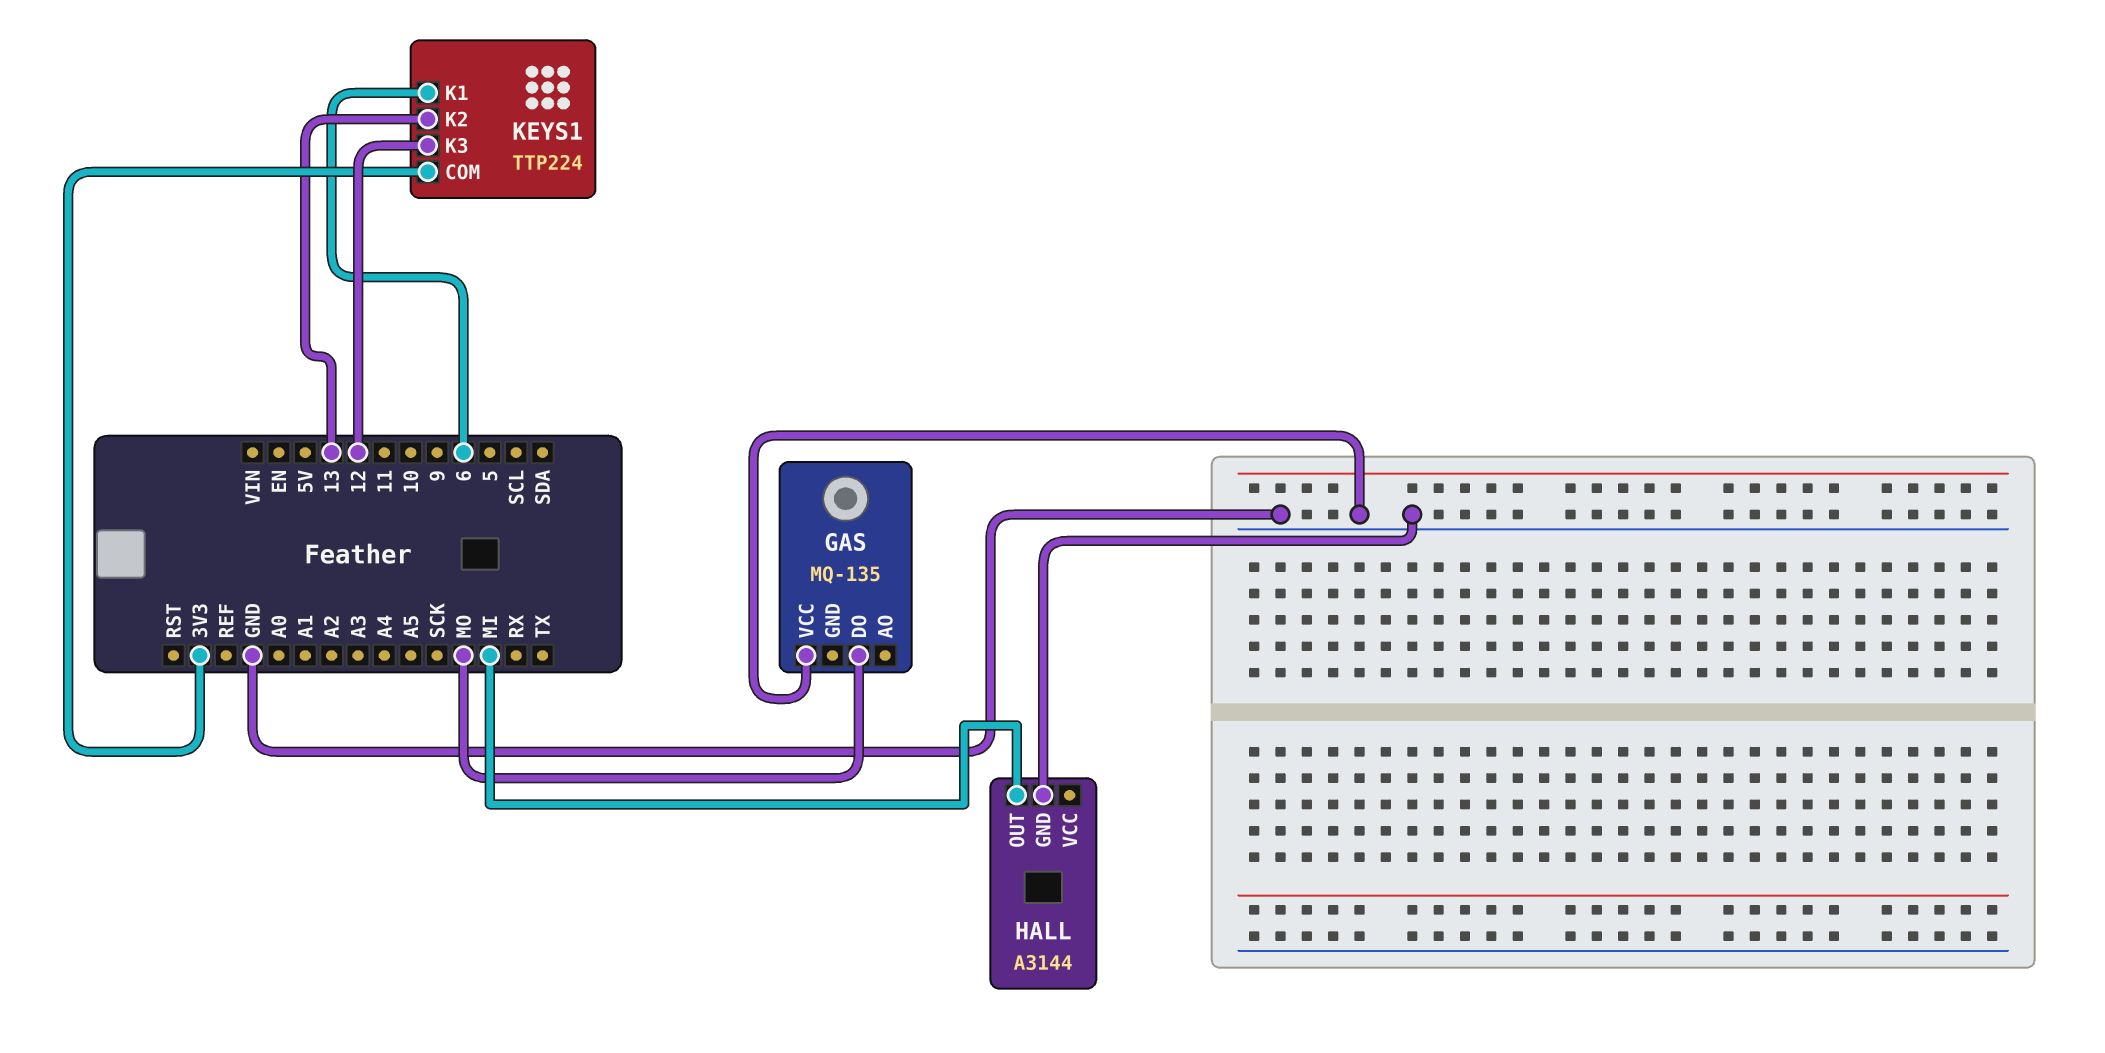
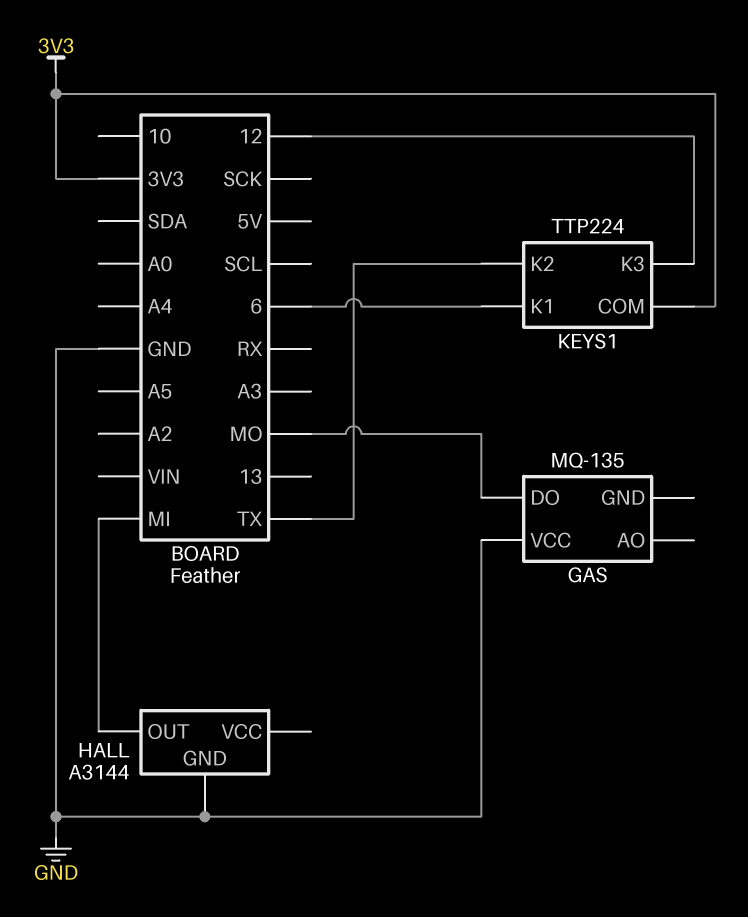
KEYS1 pin K2: 13 -> TX

